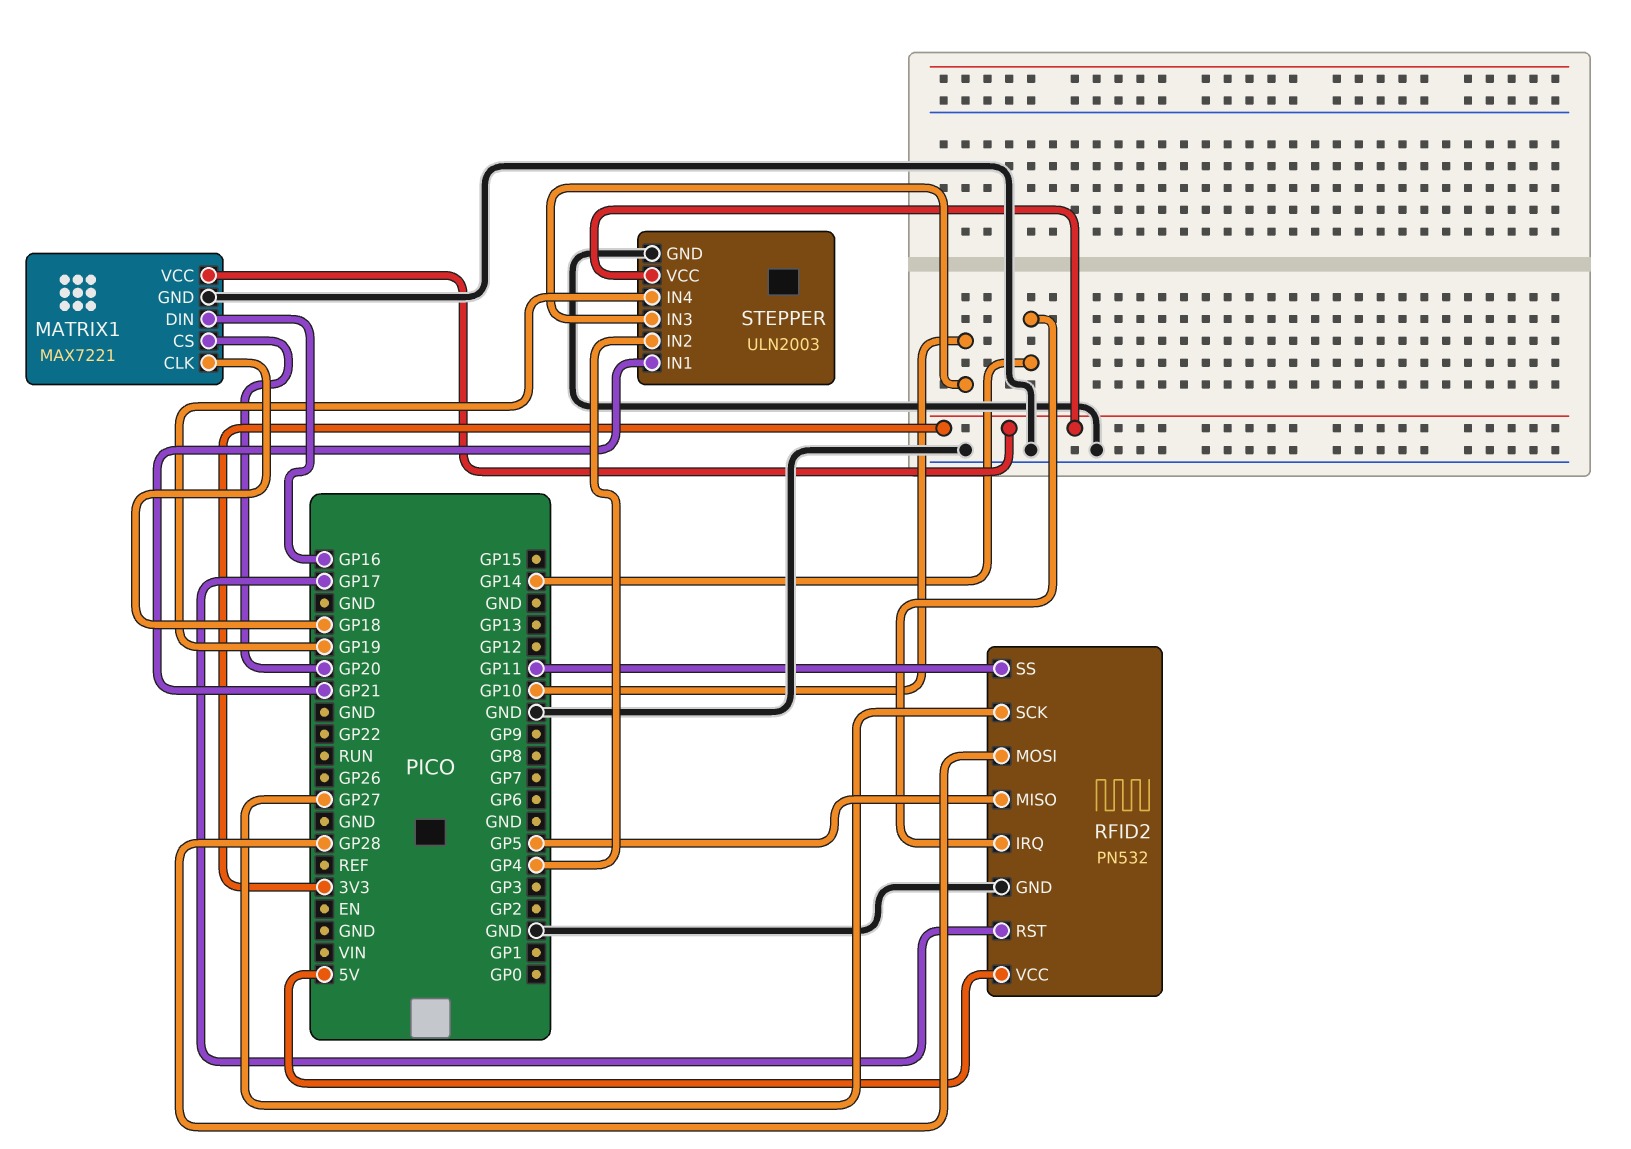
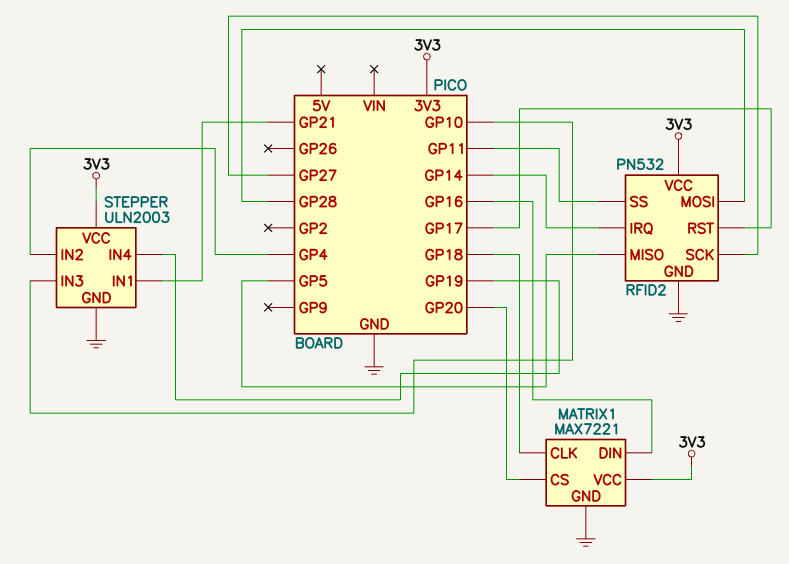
RFID2 pin VCC: 5V -> 3V3

